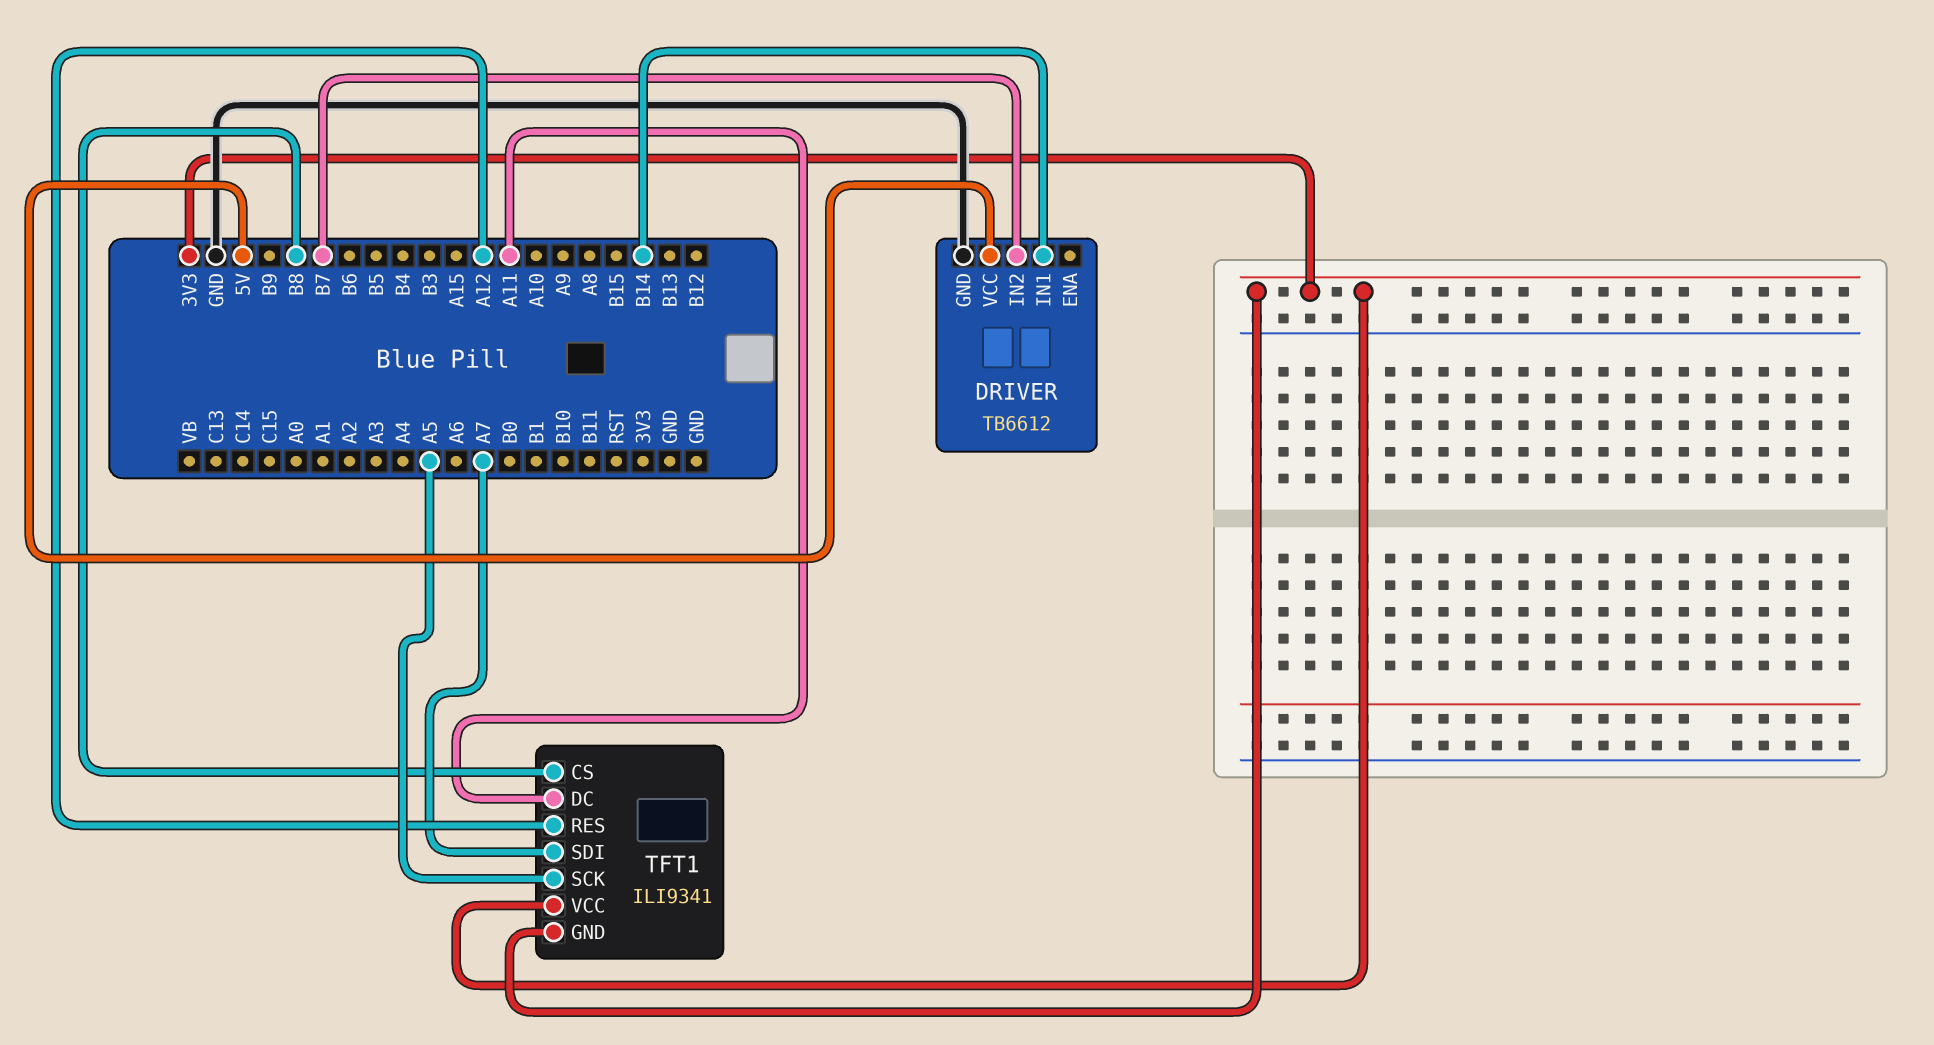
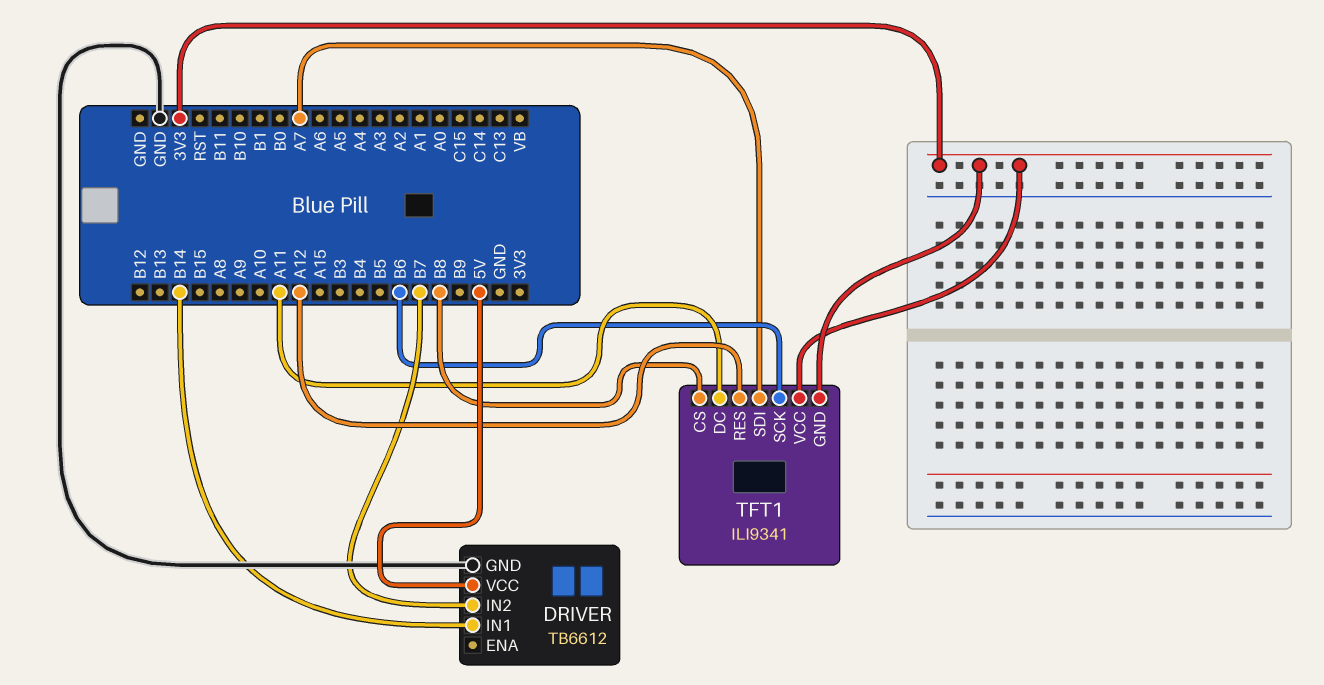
TFT1 pin SCK: A5 -> B6

